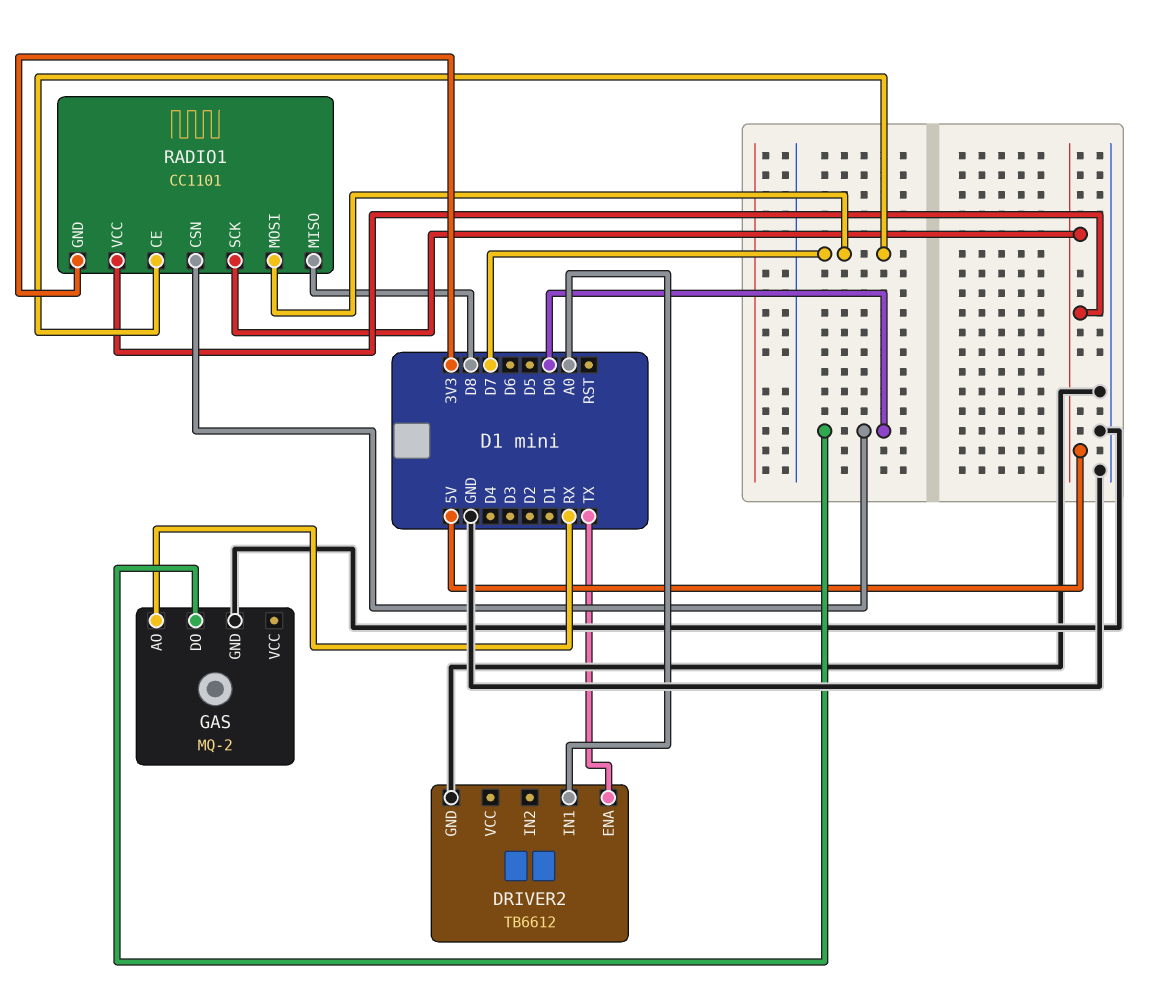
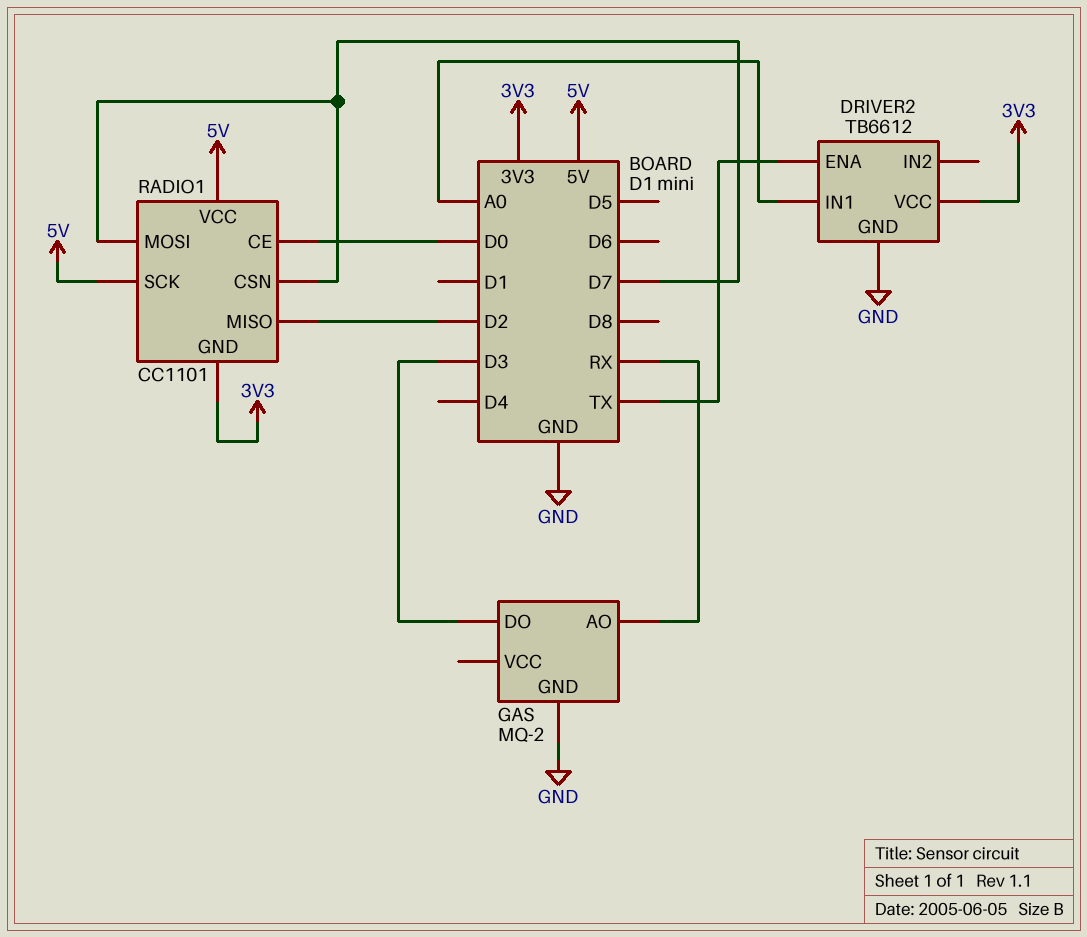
DRIVER2 pin VCC: none -> 3V3
GAS pin DO: D0 -> D3
RADIO1 pin CE: D7 -> D0
RADIO1 pin CSN: D0 -> D7
RADIO1 pin MISO: D8 -> D2

